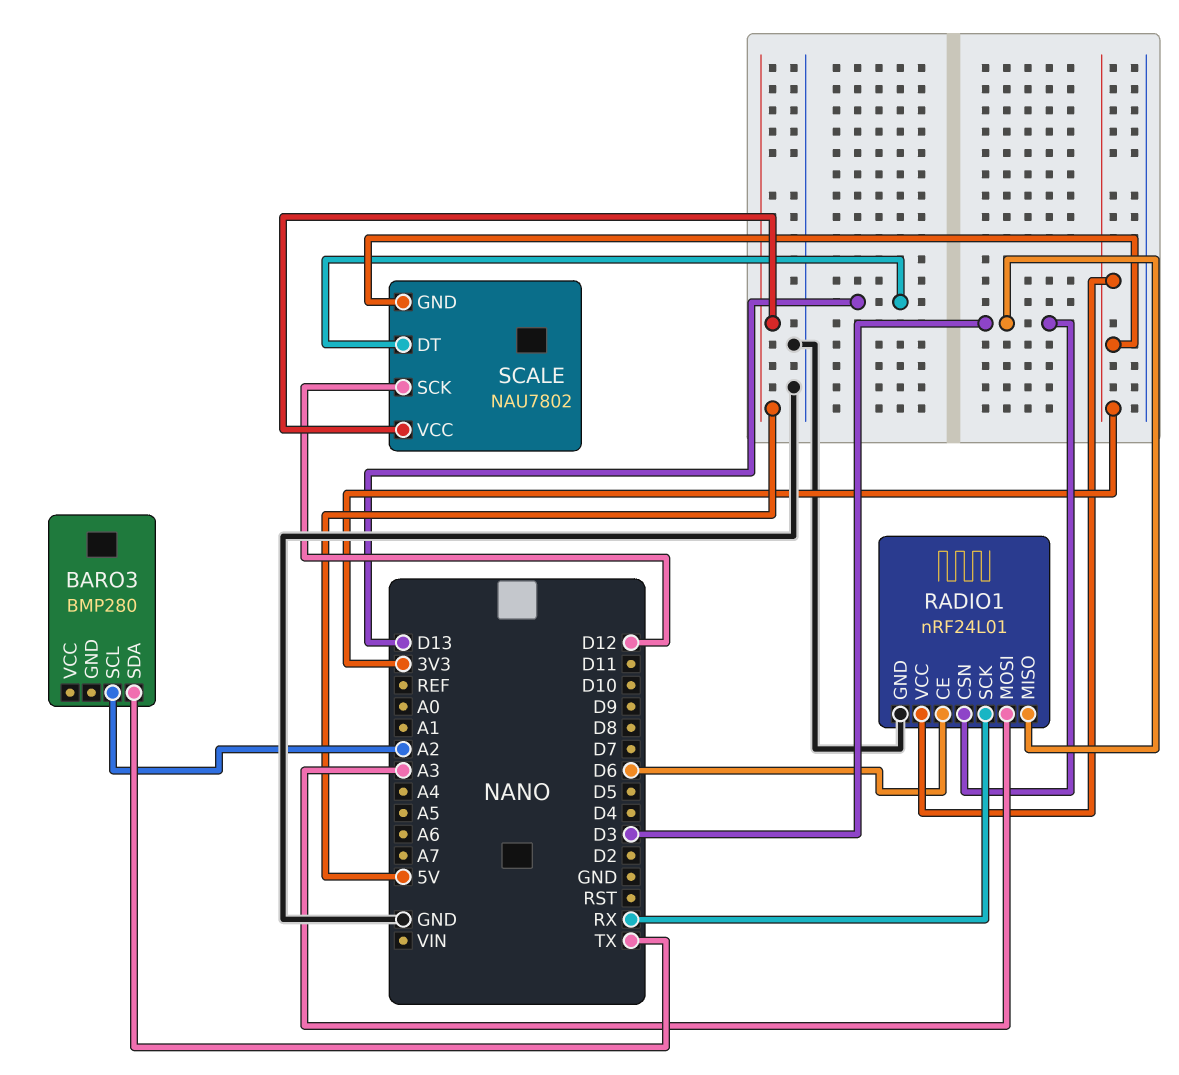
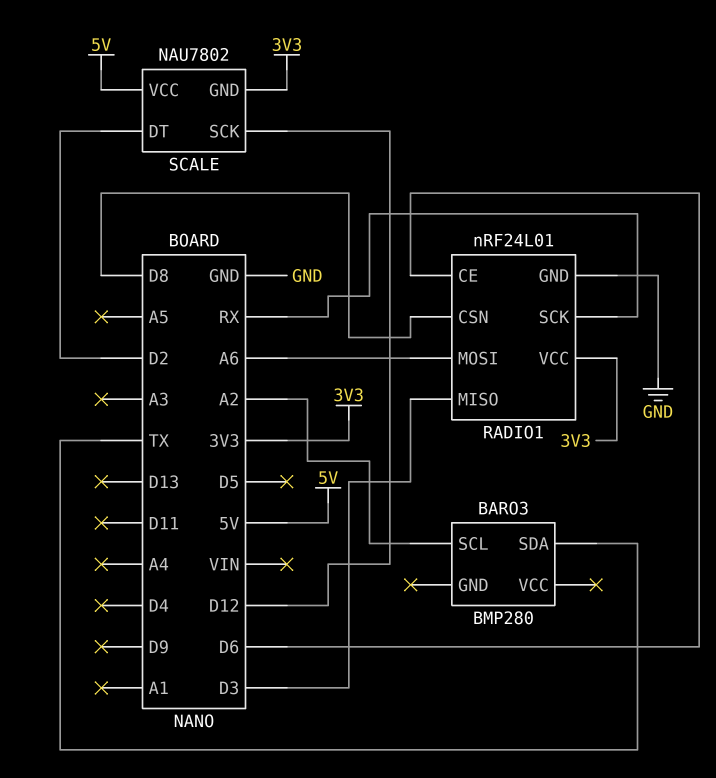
RADIO1 pin CSN: D3 -> D8
RADIO1 pin MOSI: A3 -> A6
SCALE pin DT: D13 -> D2

